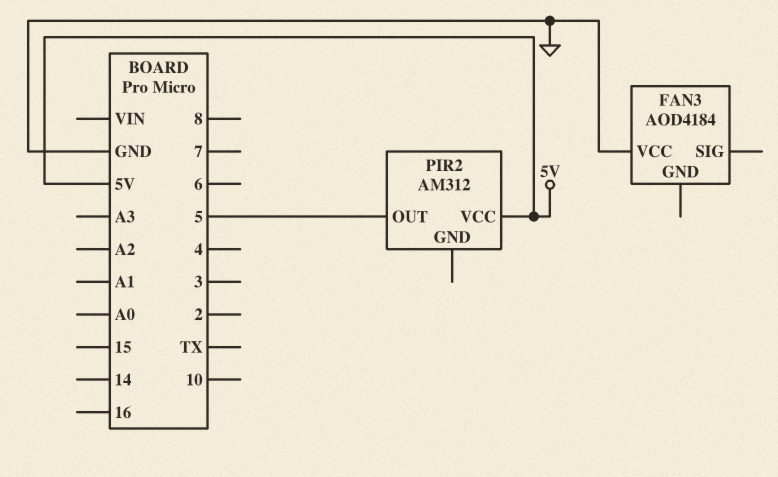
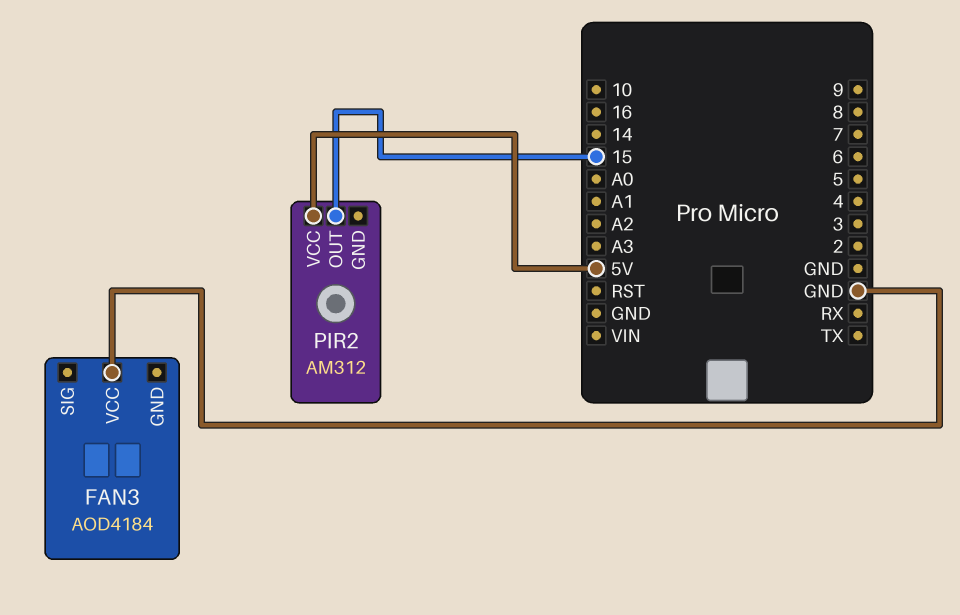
PIR2 pin OUT: 5 -> 15

